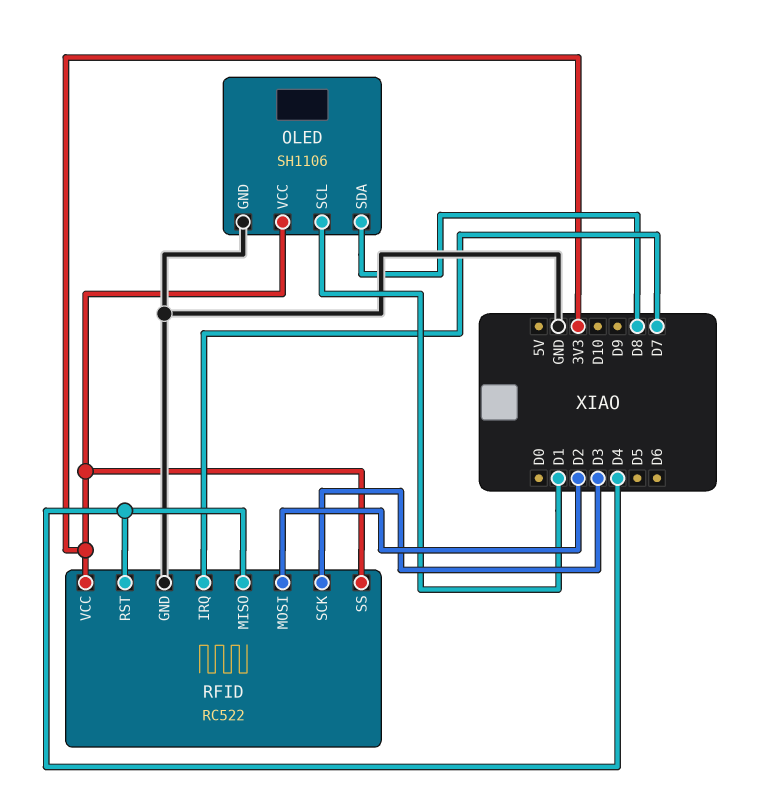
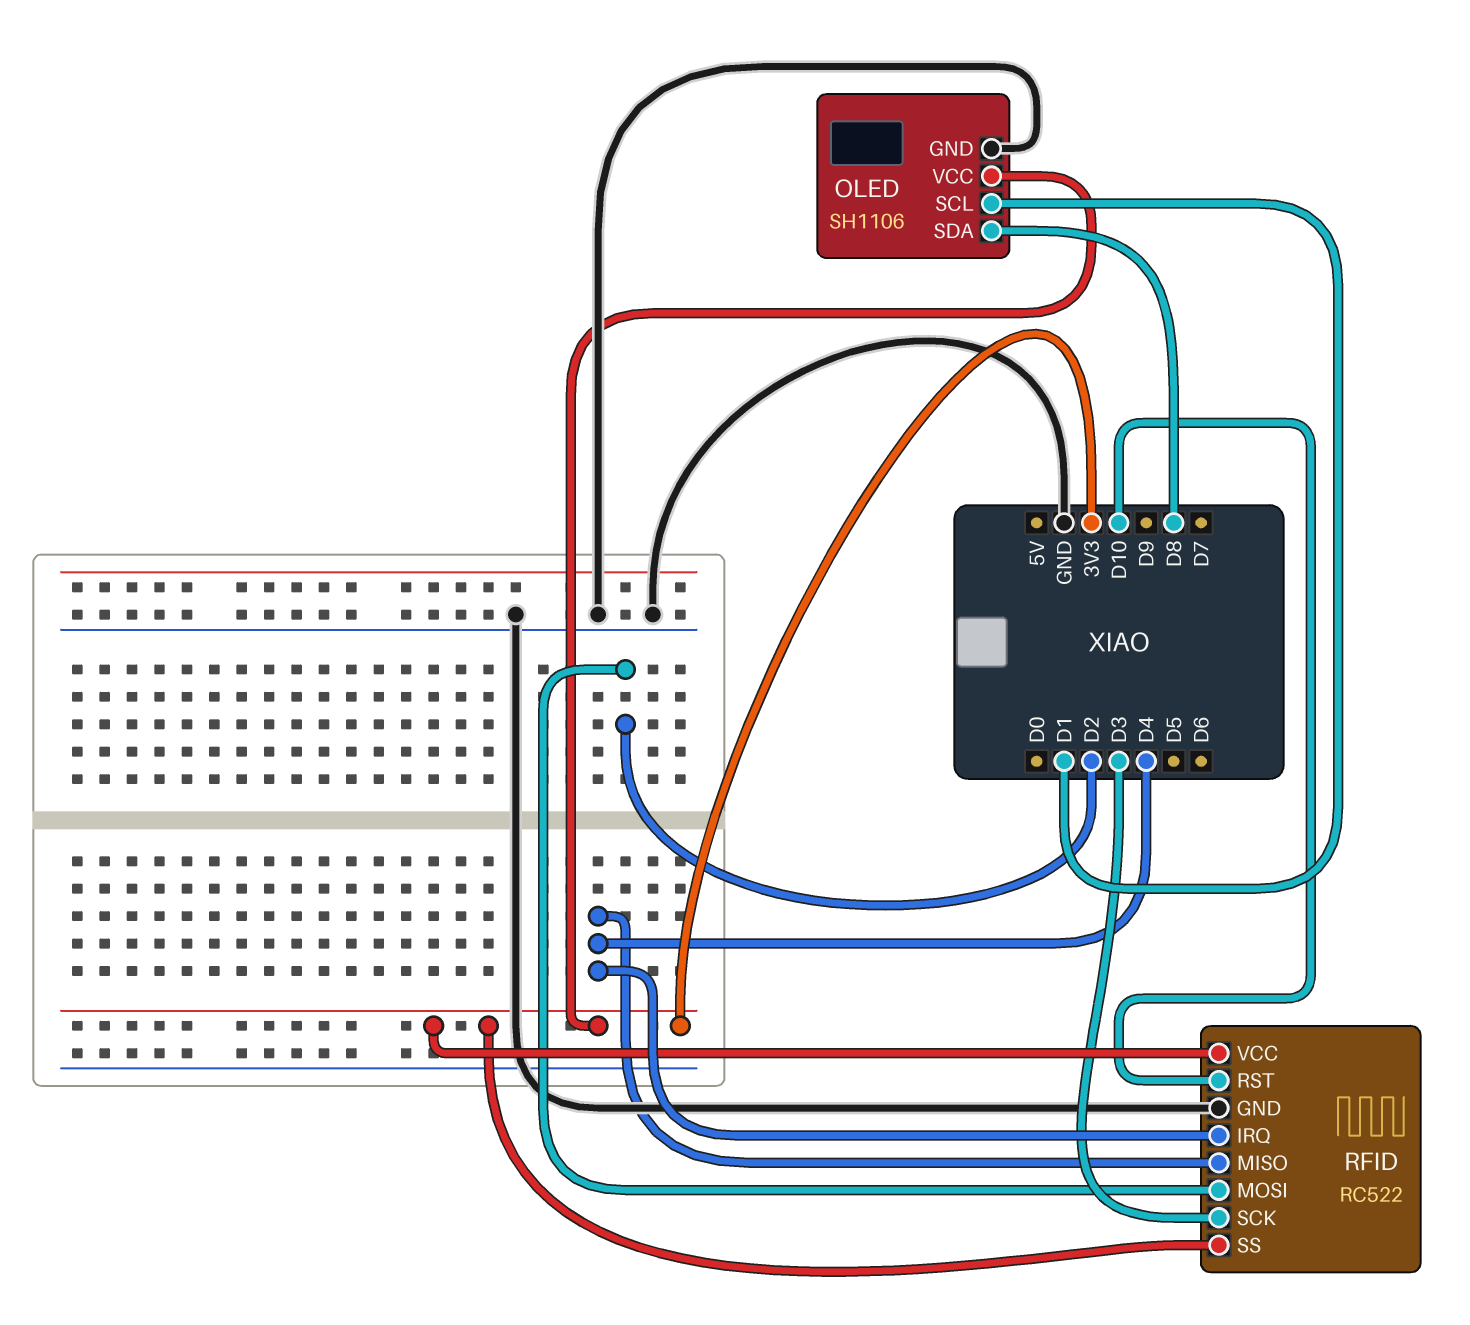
RFID pin IRQ: D7 -> D4
RFID pin RST: D4 -> D10

